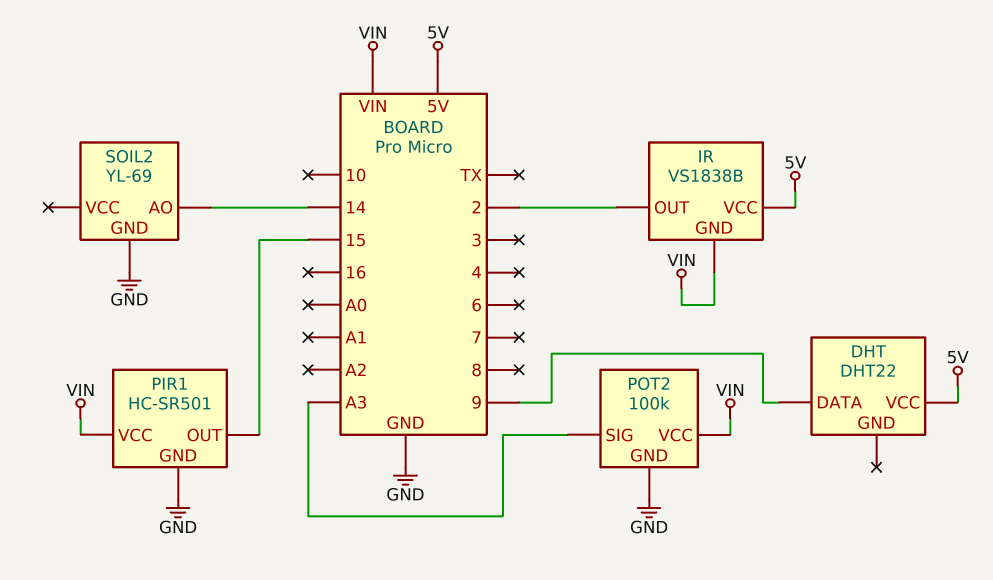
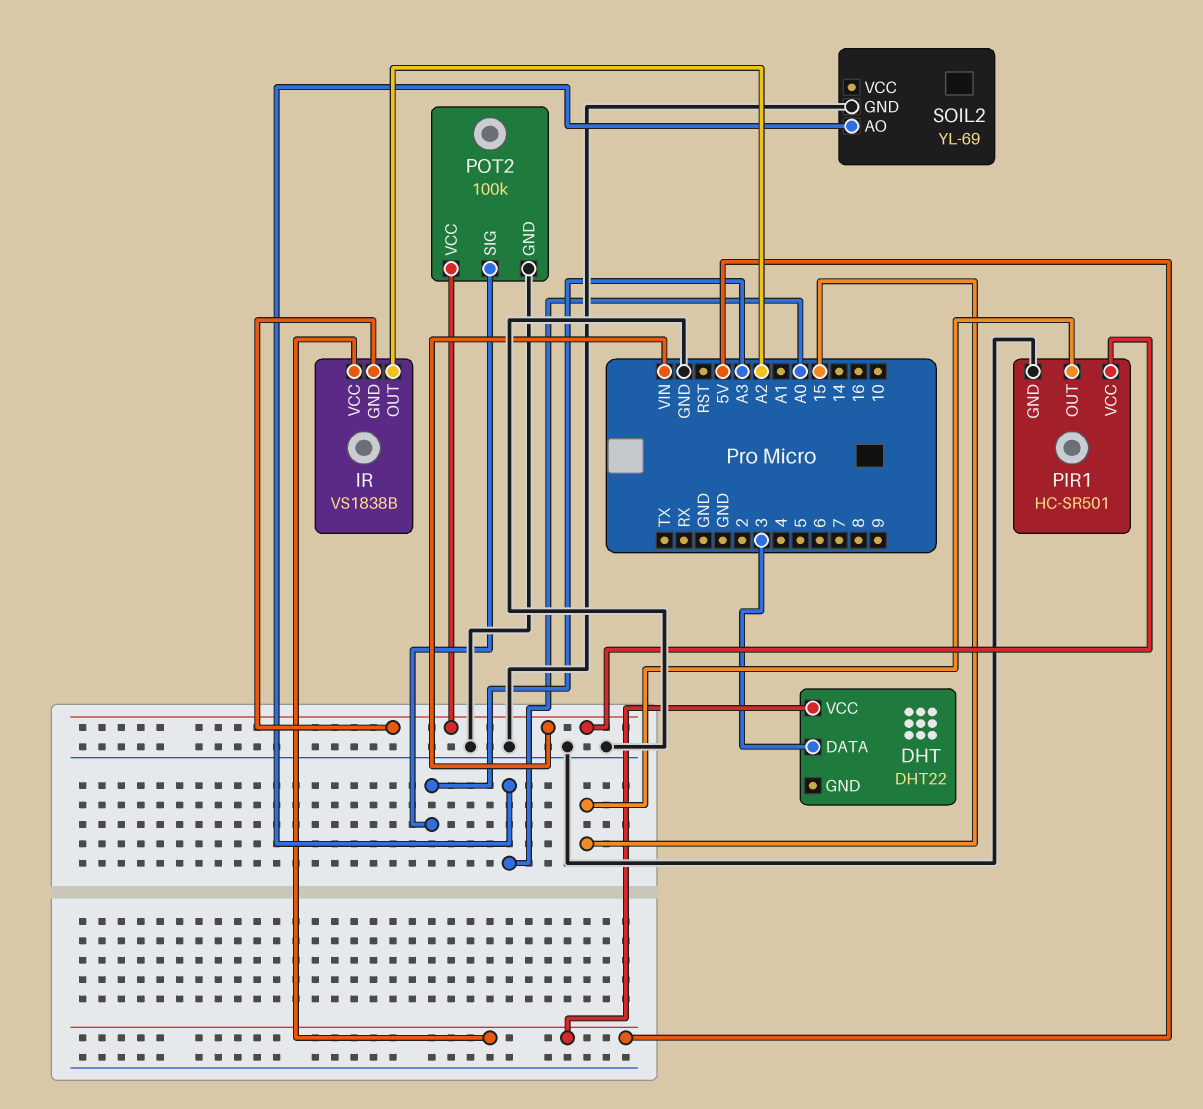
DHT pin DATA: 9 -> 3
IR pin OUT: 2 -> A2
SOIL2 pin AO: 14 -> A0

